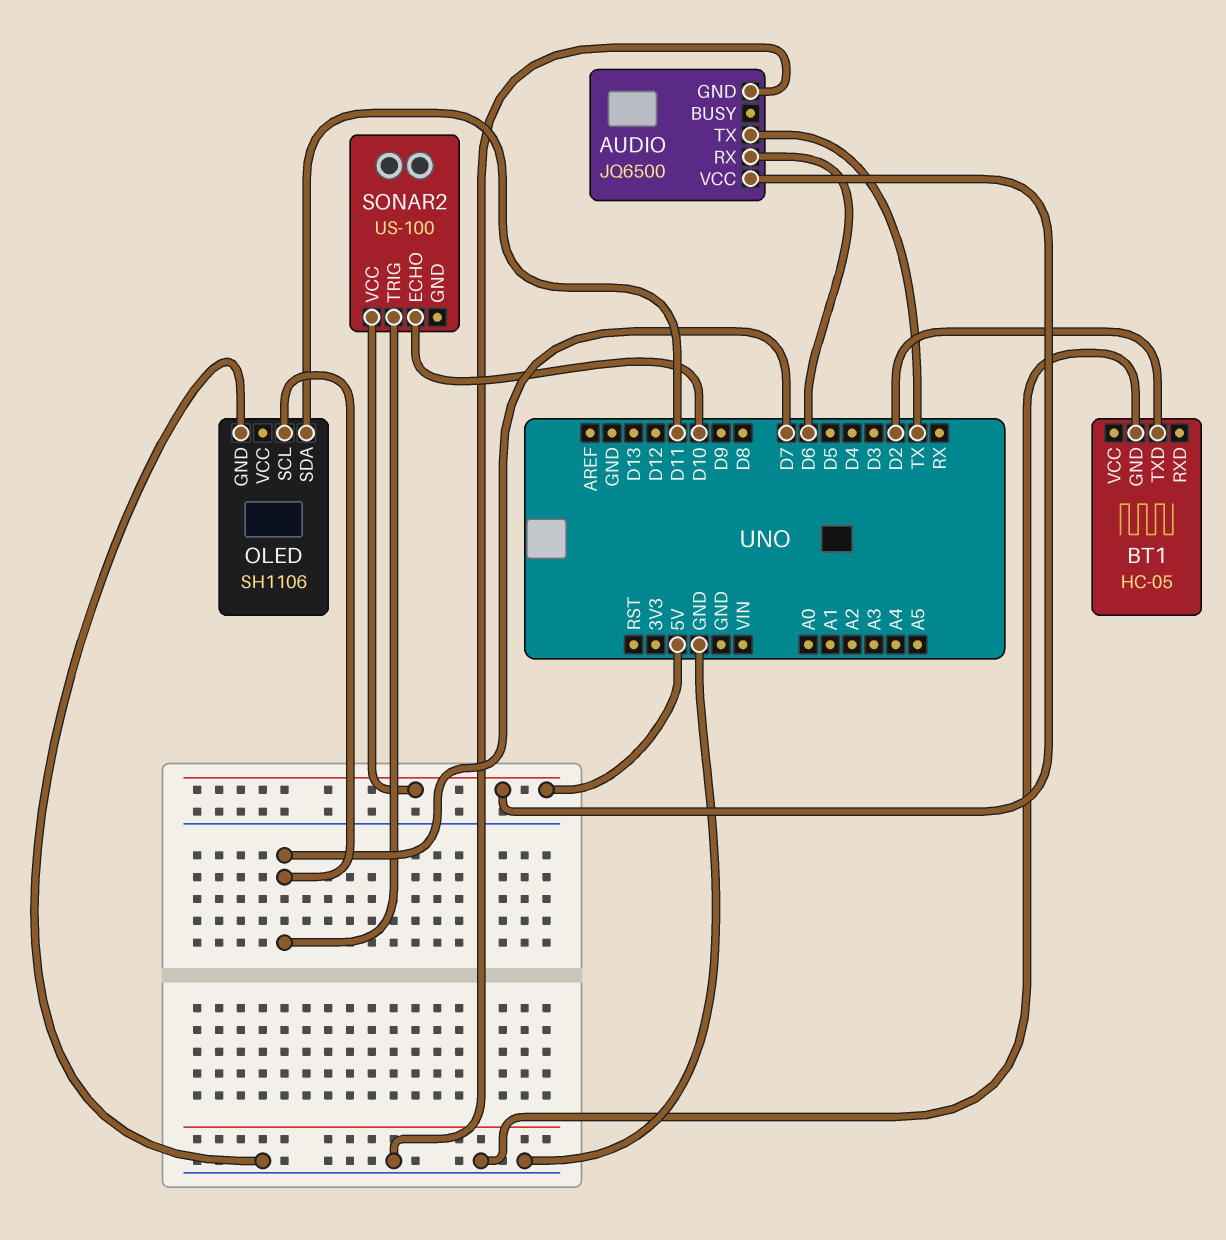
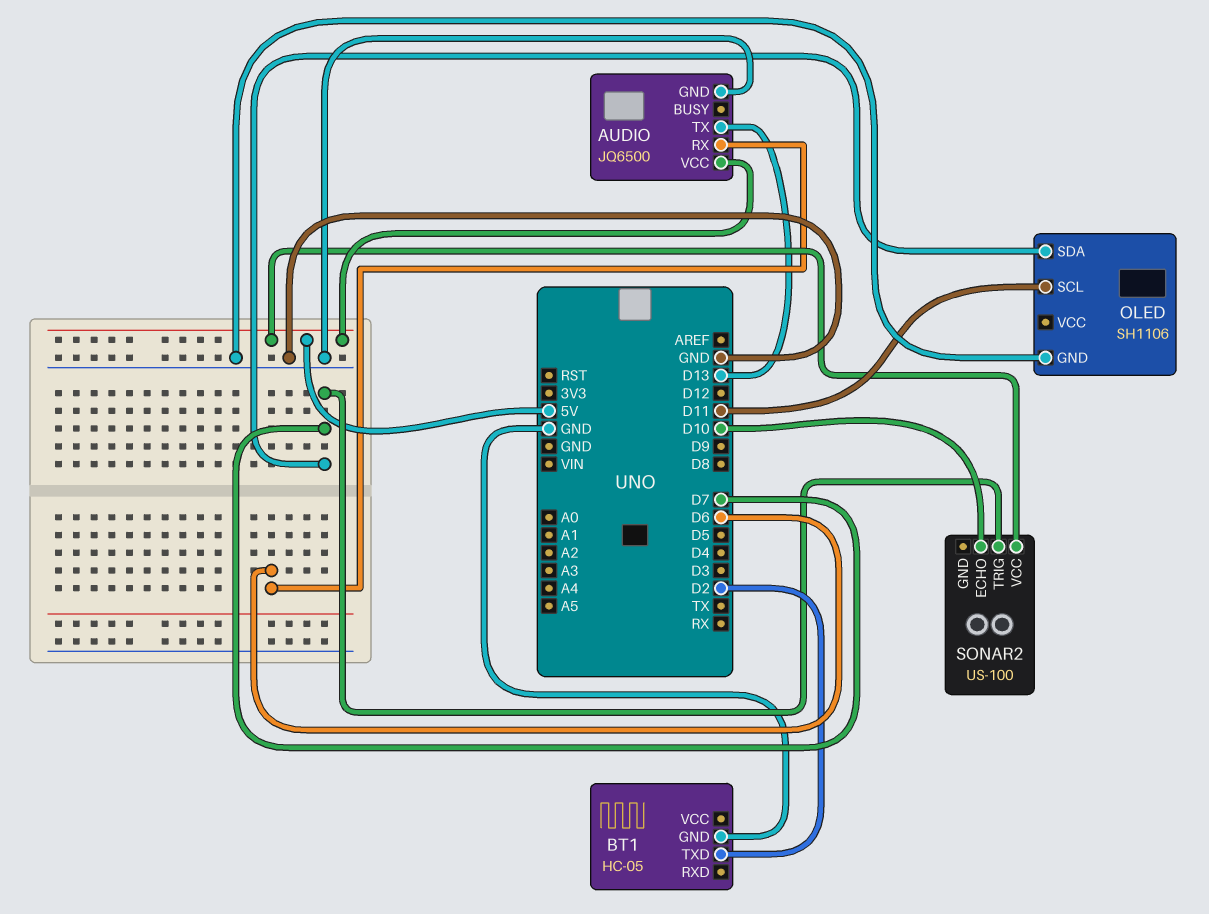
AUDIO pin TX: TX -> D13
OLED pin SCL: D7 -> D11
OLED pin SDA: D11 -> D7

